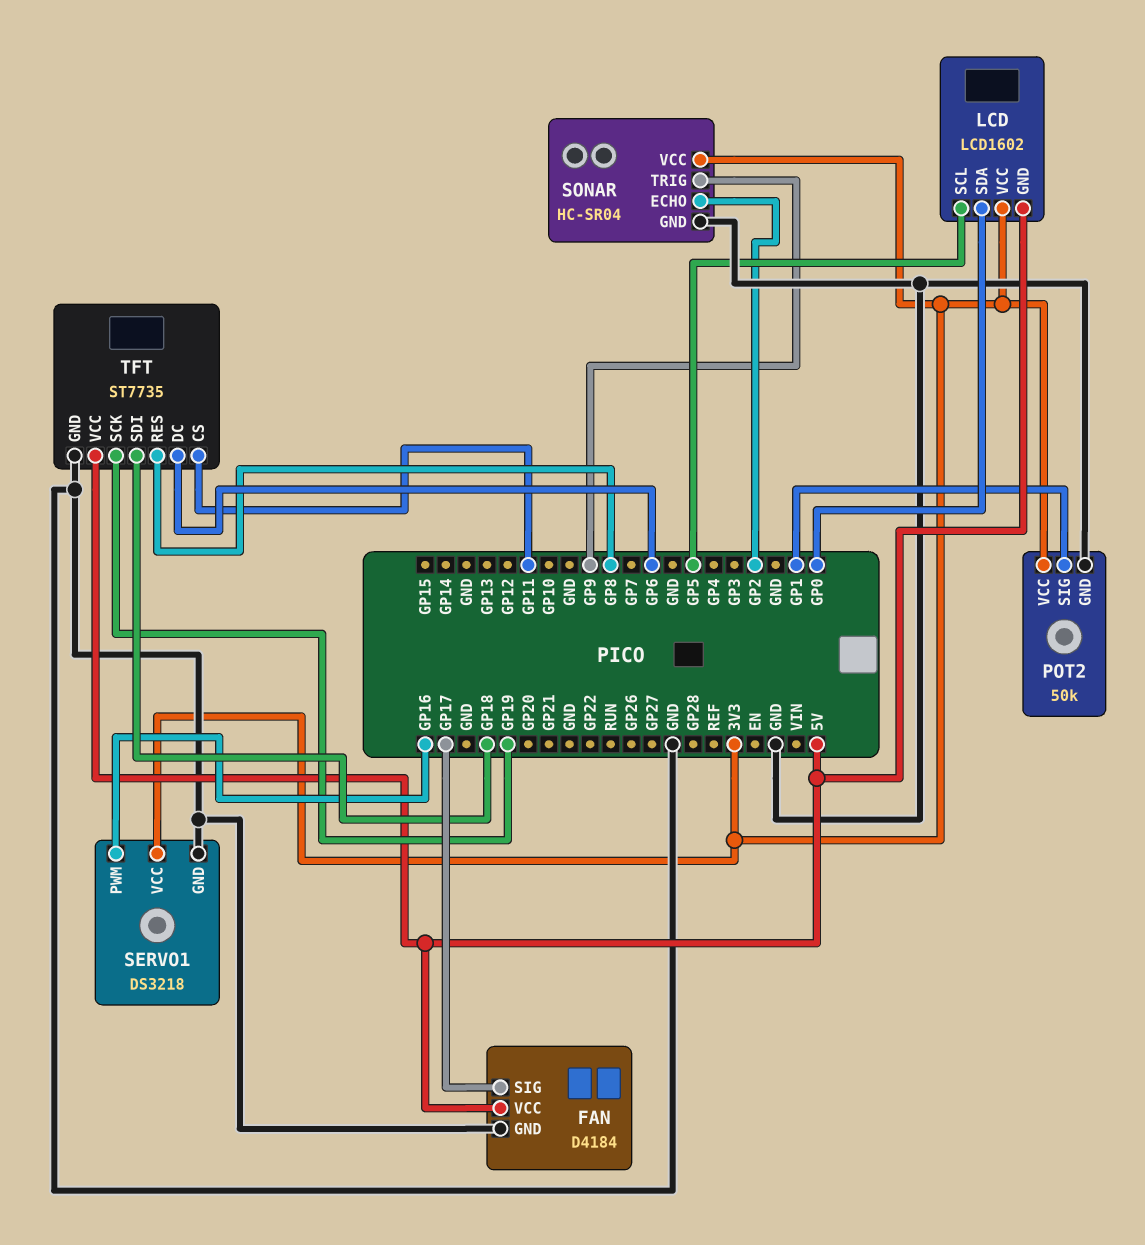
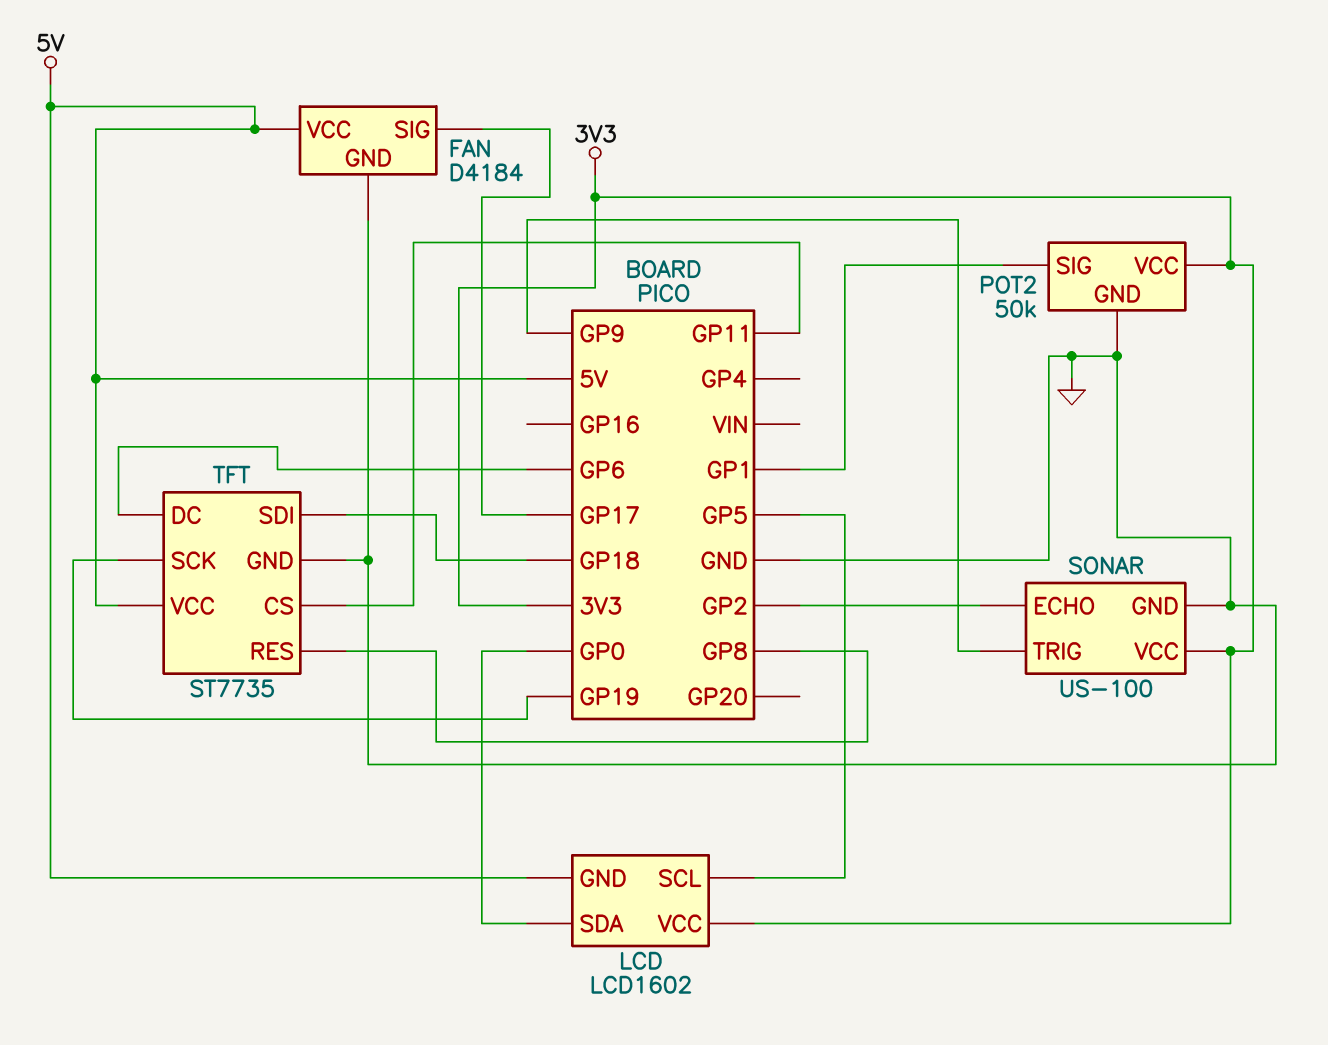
SERVO1: DS3218 -> none
SERVO1 pin GND: GND -> none
SERVO1 pin PWM: GP16 -> none
SERVO1 pin VCC: 3V3 -> none
SONAR: HC-SR04 -> US-100

